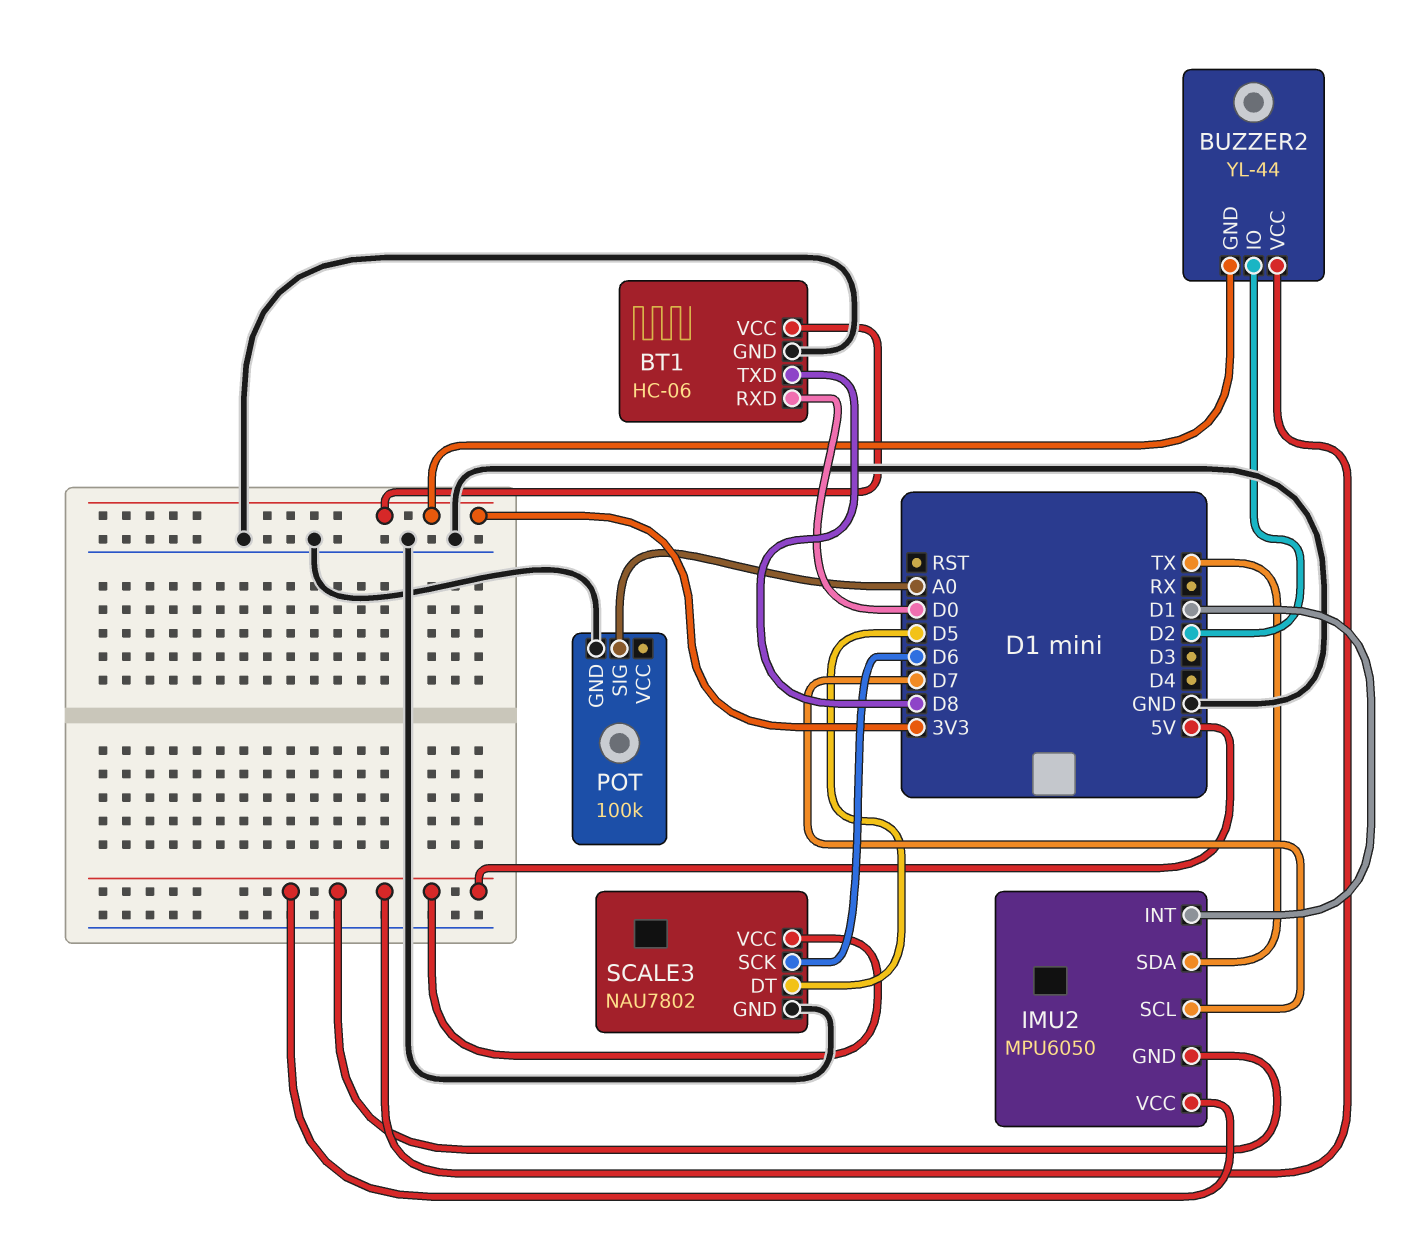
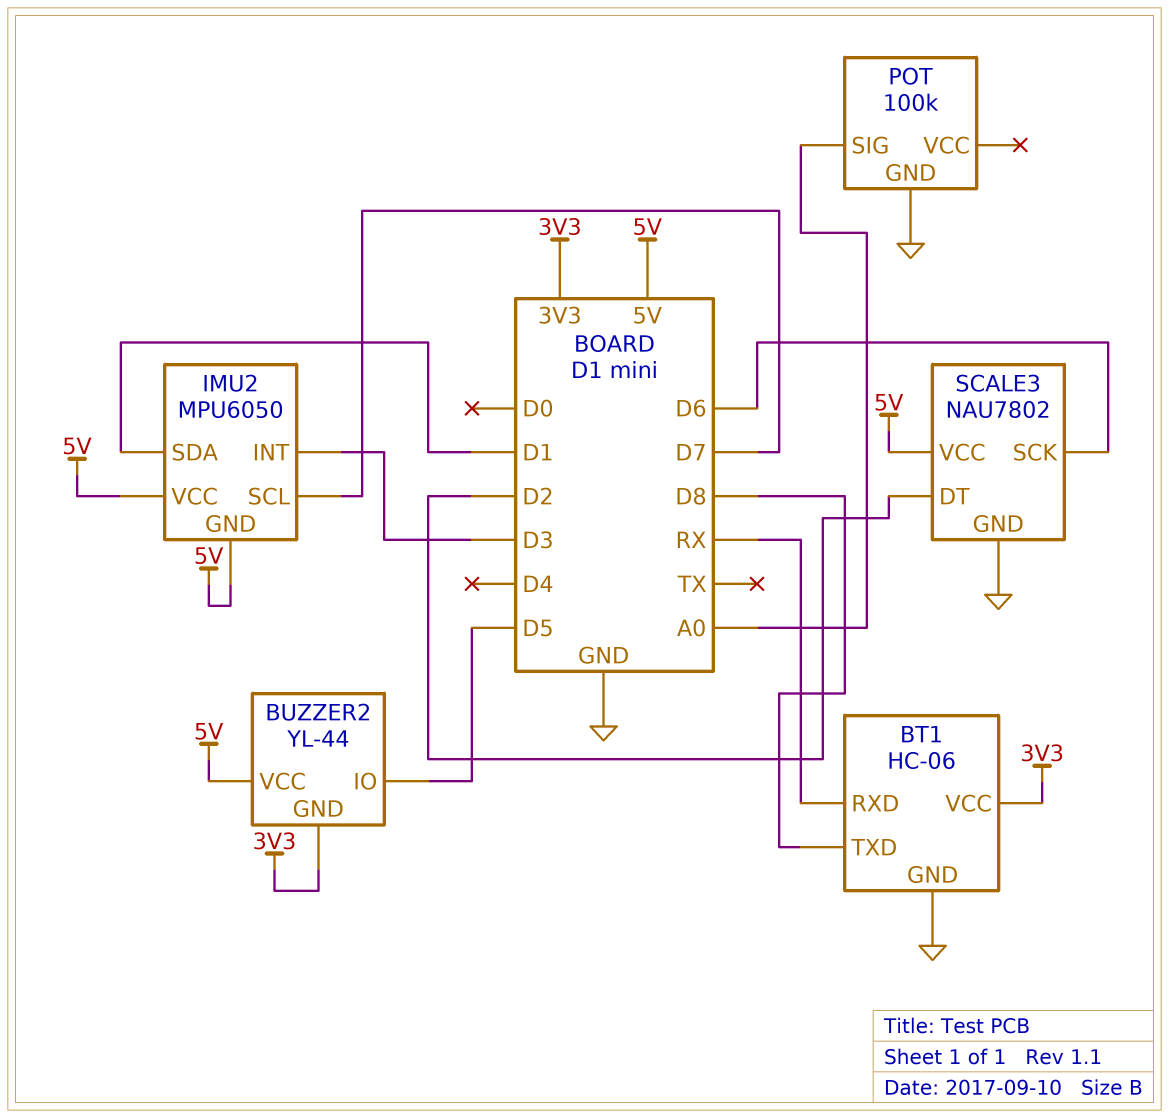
BT1 pin RXD: D0 -> RX
BUZZER2 pin IO: D2 -> D5
IMU2 pin INT: D1 -> D3
IMU2 pin SDA: TX -> D1
SCALE3 pin DT: D5 -> D2

